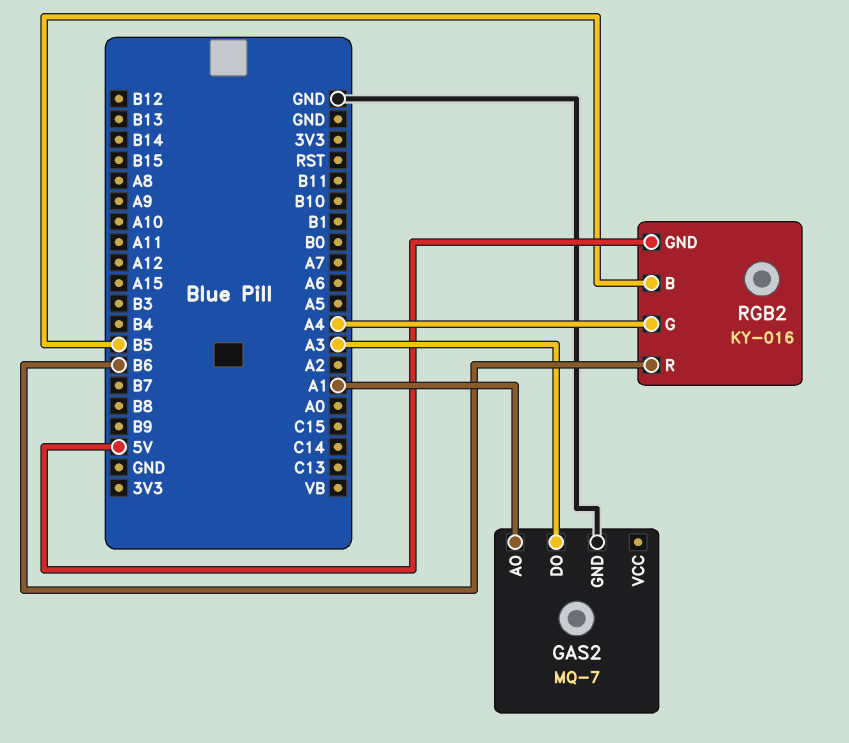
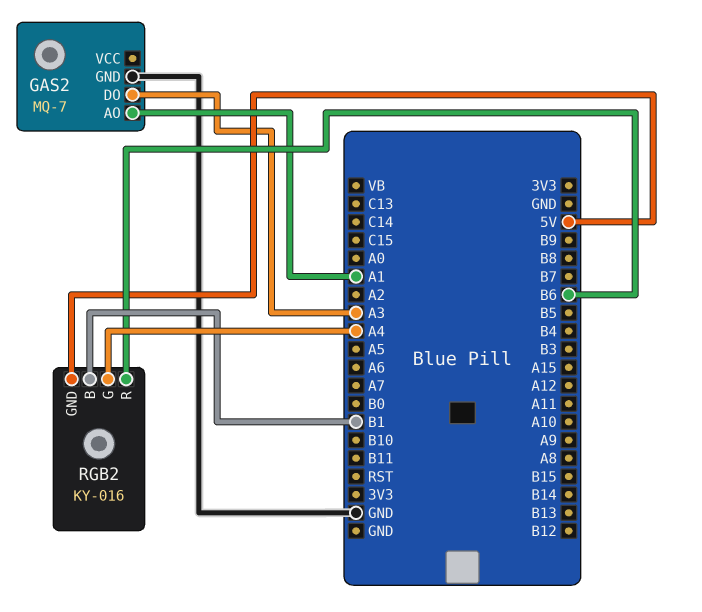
RGB2 pin B: B5 -> B1

